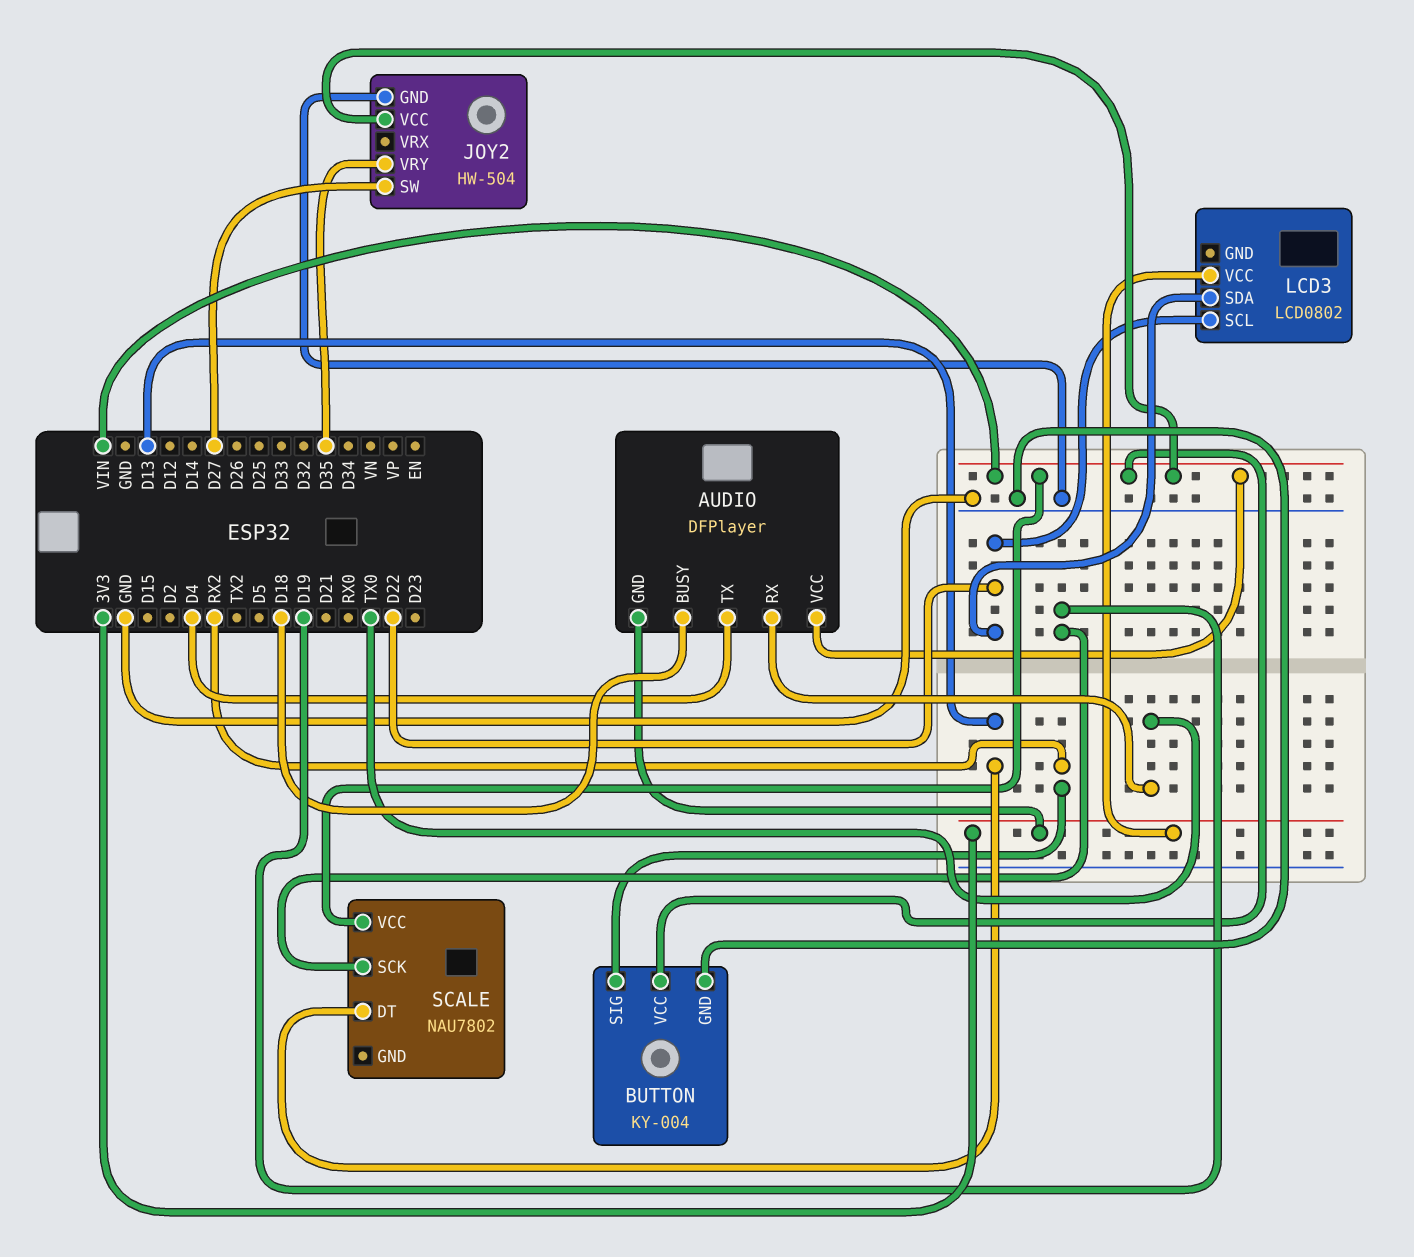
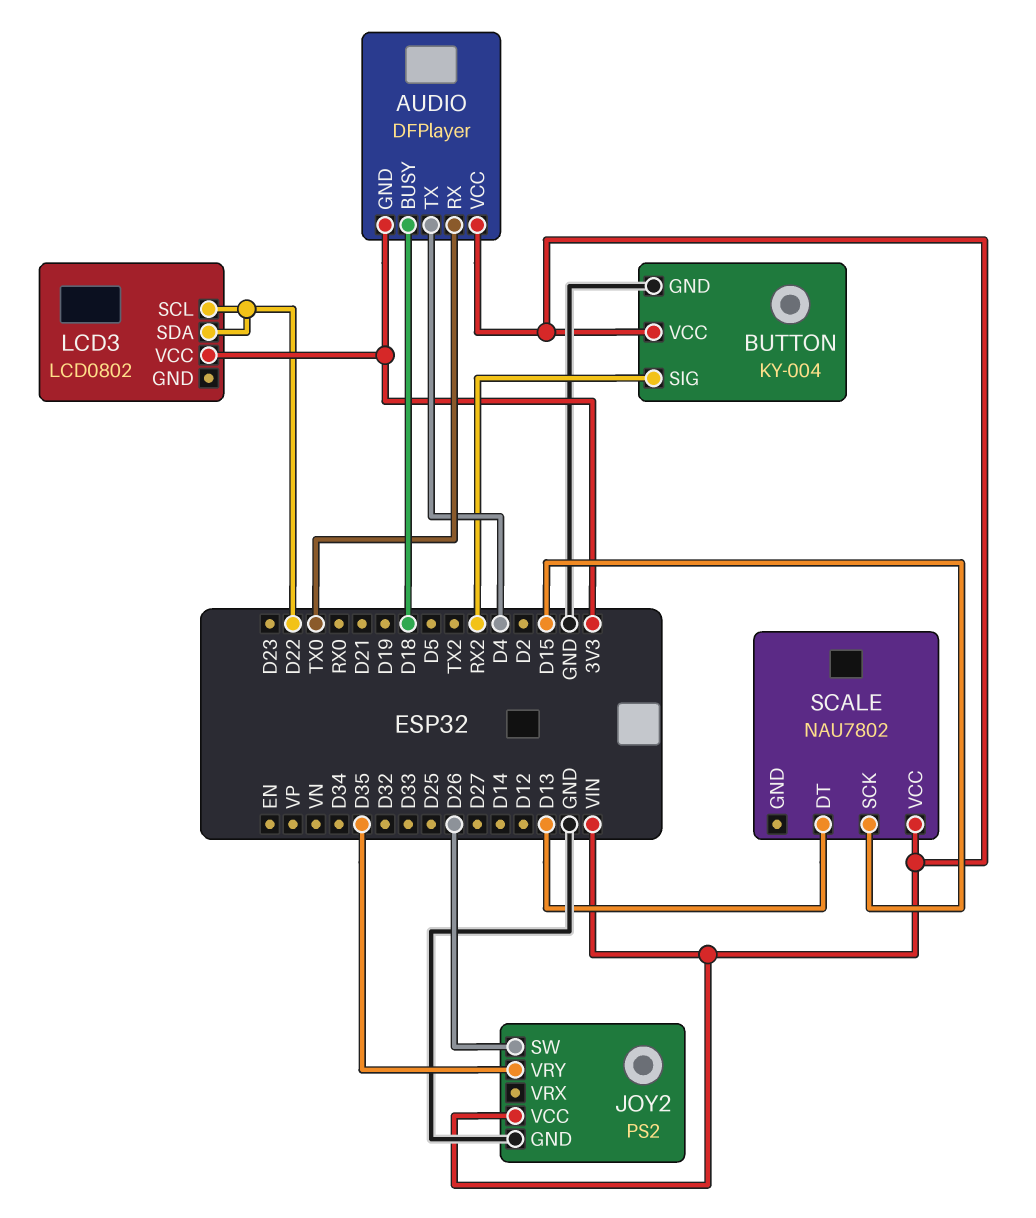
JOY2: HW-504 -> PS2
JOY2 pin SW: D27 -> D26
SCALE pin SCK: D19 -> D15

